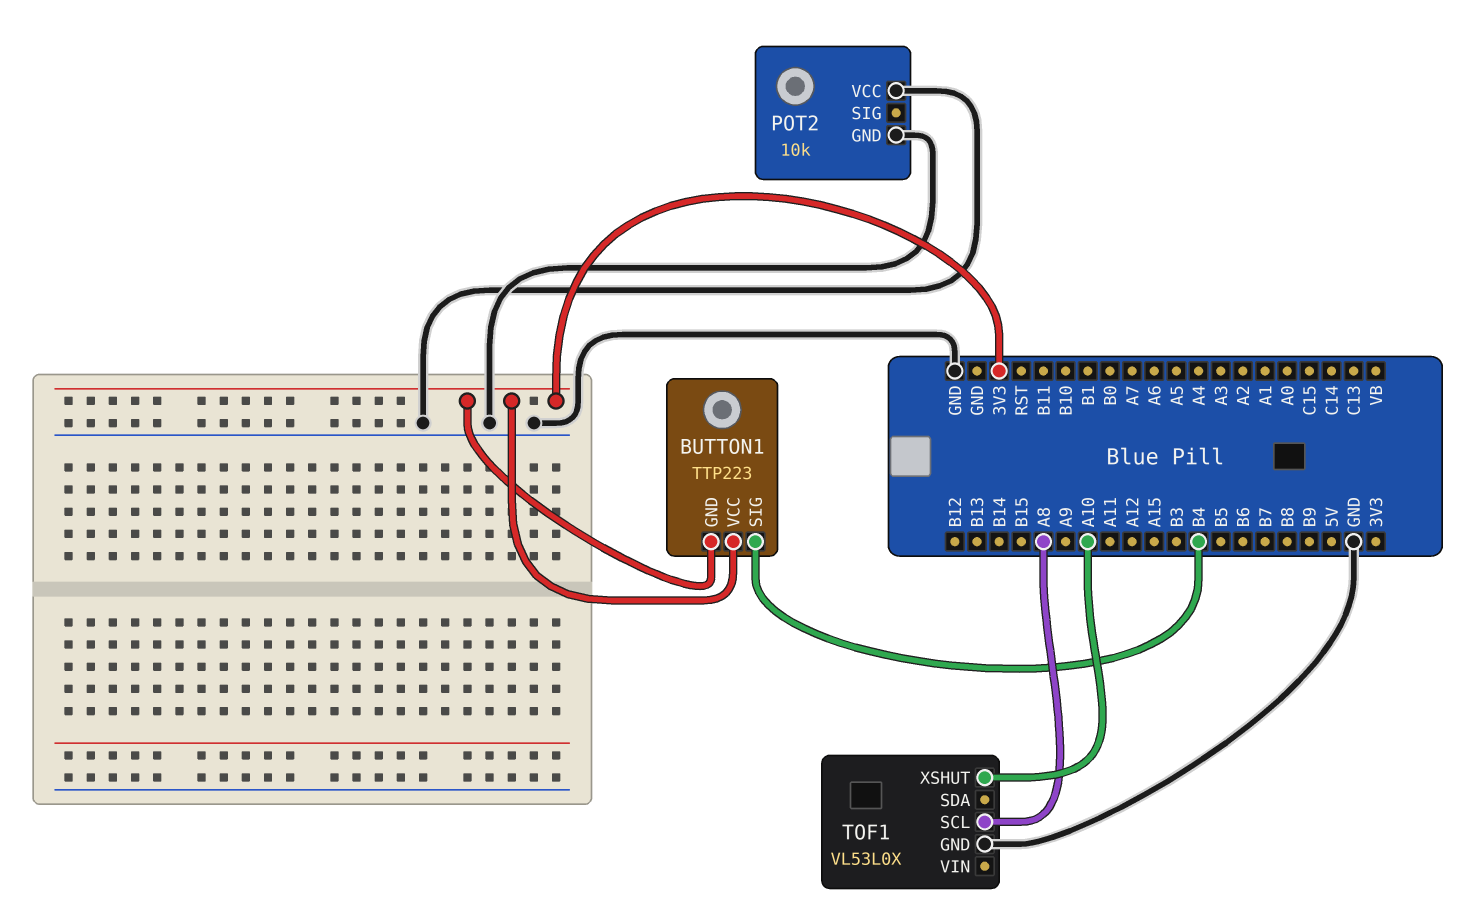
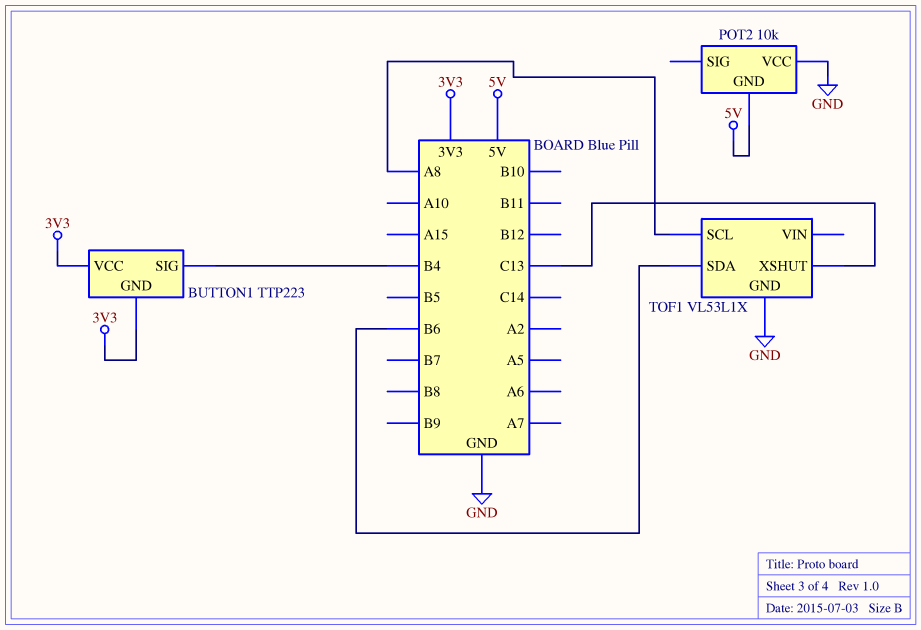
POT2 pin GND: GND -> 5V
TOF1: VL53L0X -> VL53L1X
TOF1 pin SDA: none -> B6
TOF1 pin XSHUT: A10 -> C13

